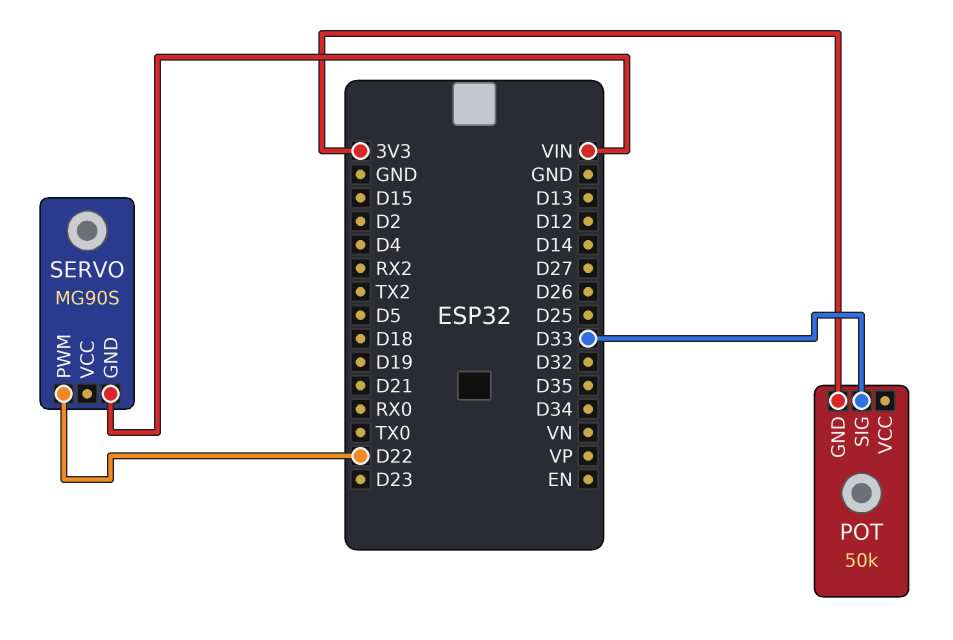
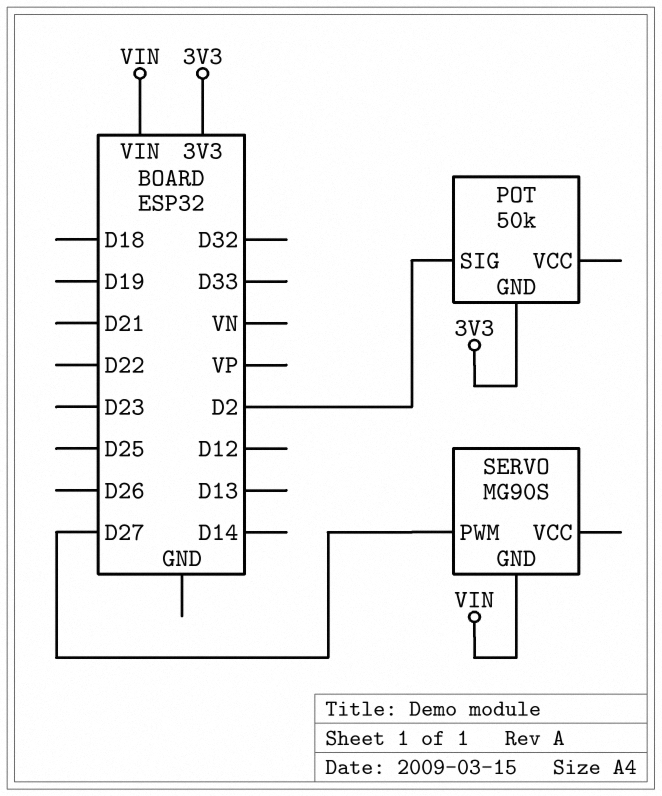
POT pin SIG: D33 -> D2
SERVO pin PWM: D22 -> D27

